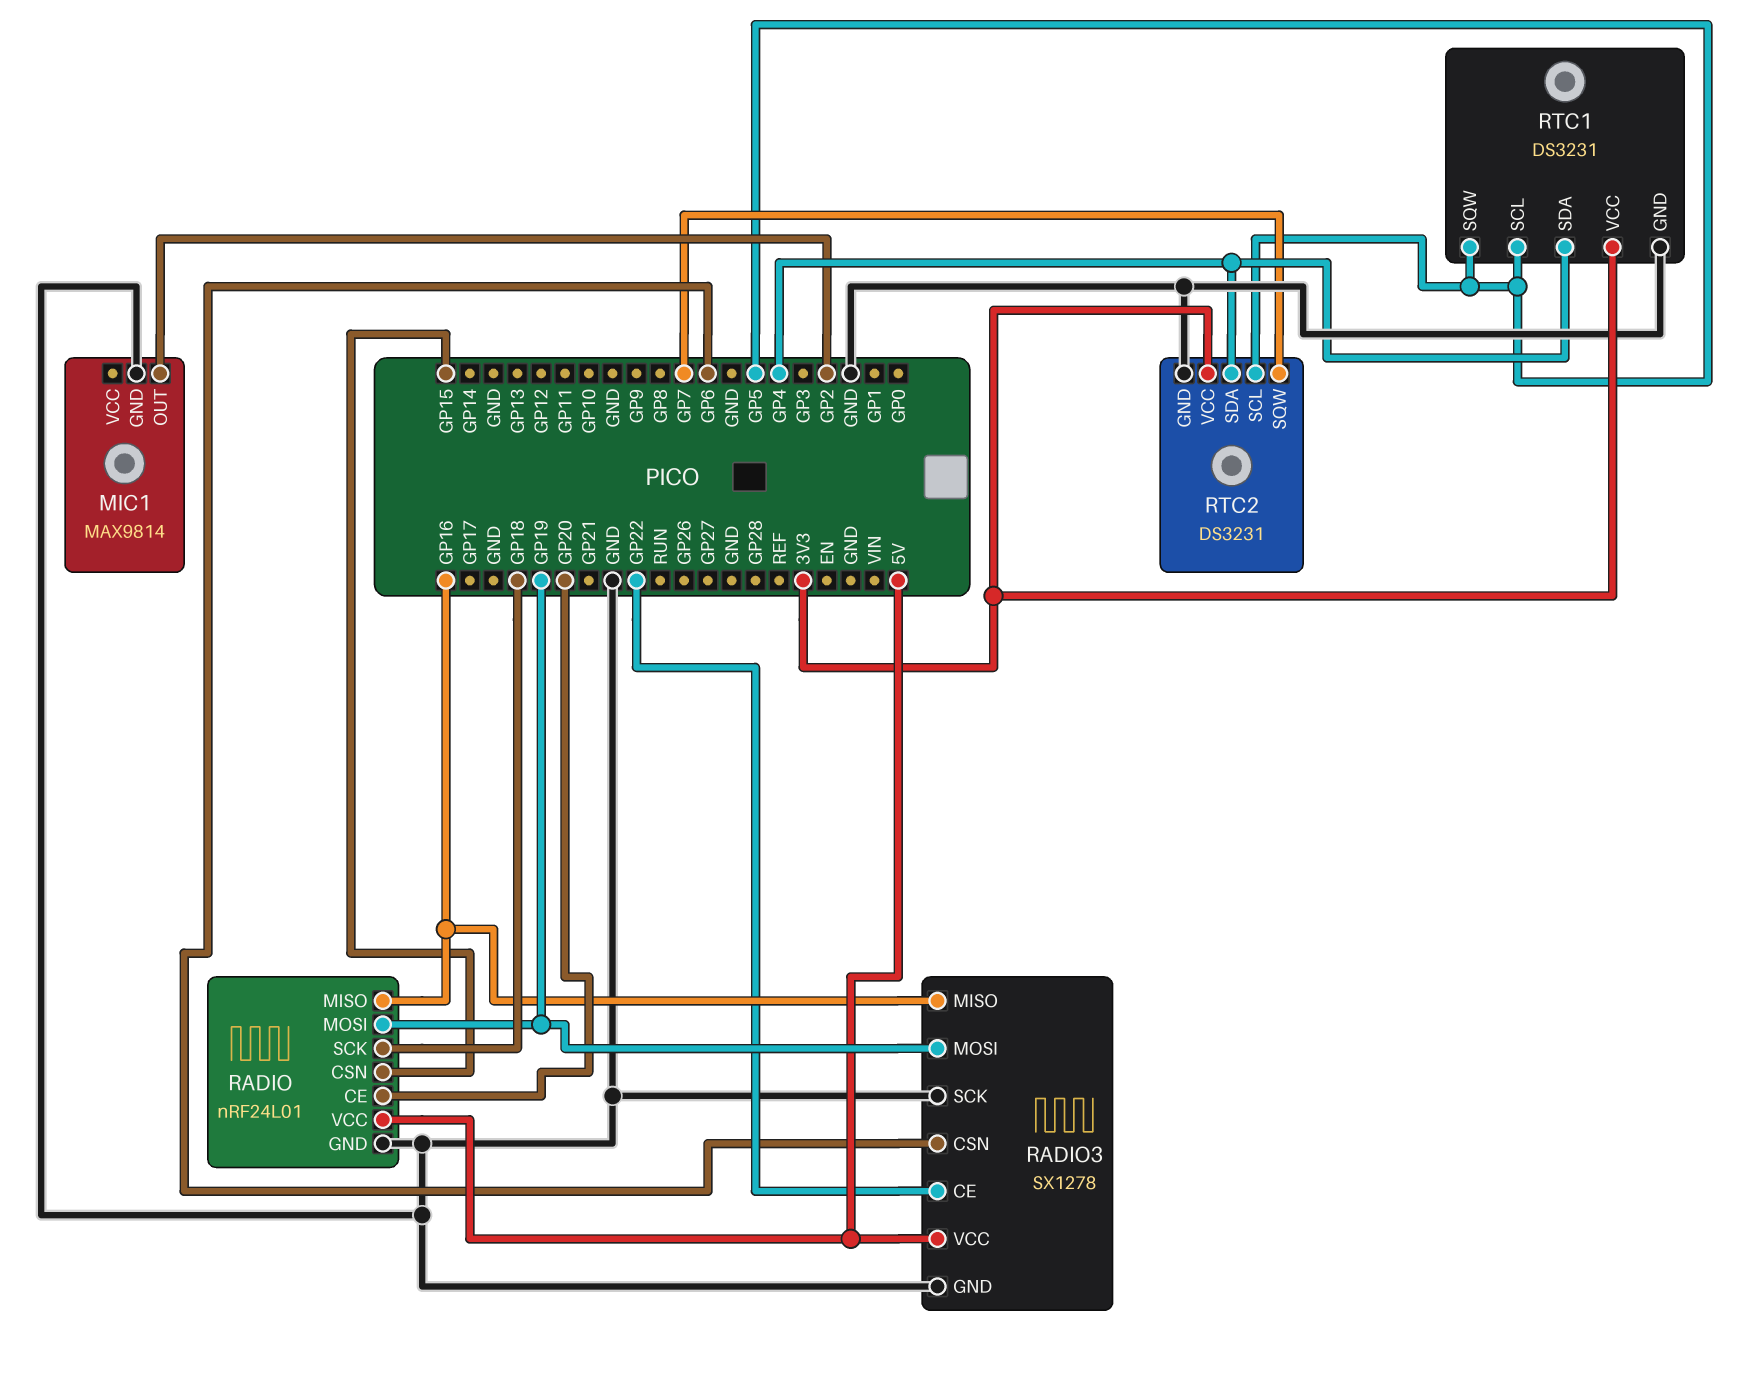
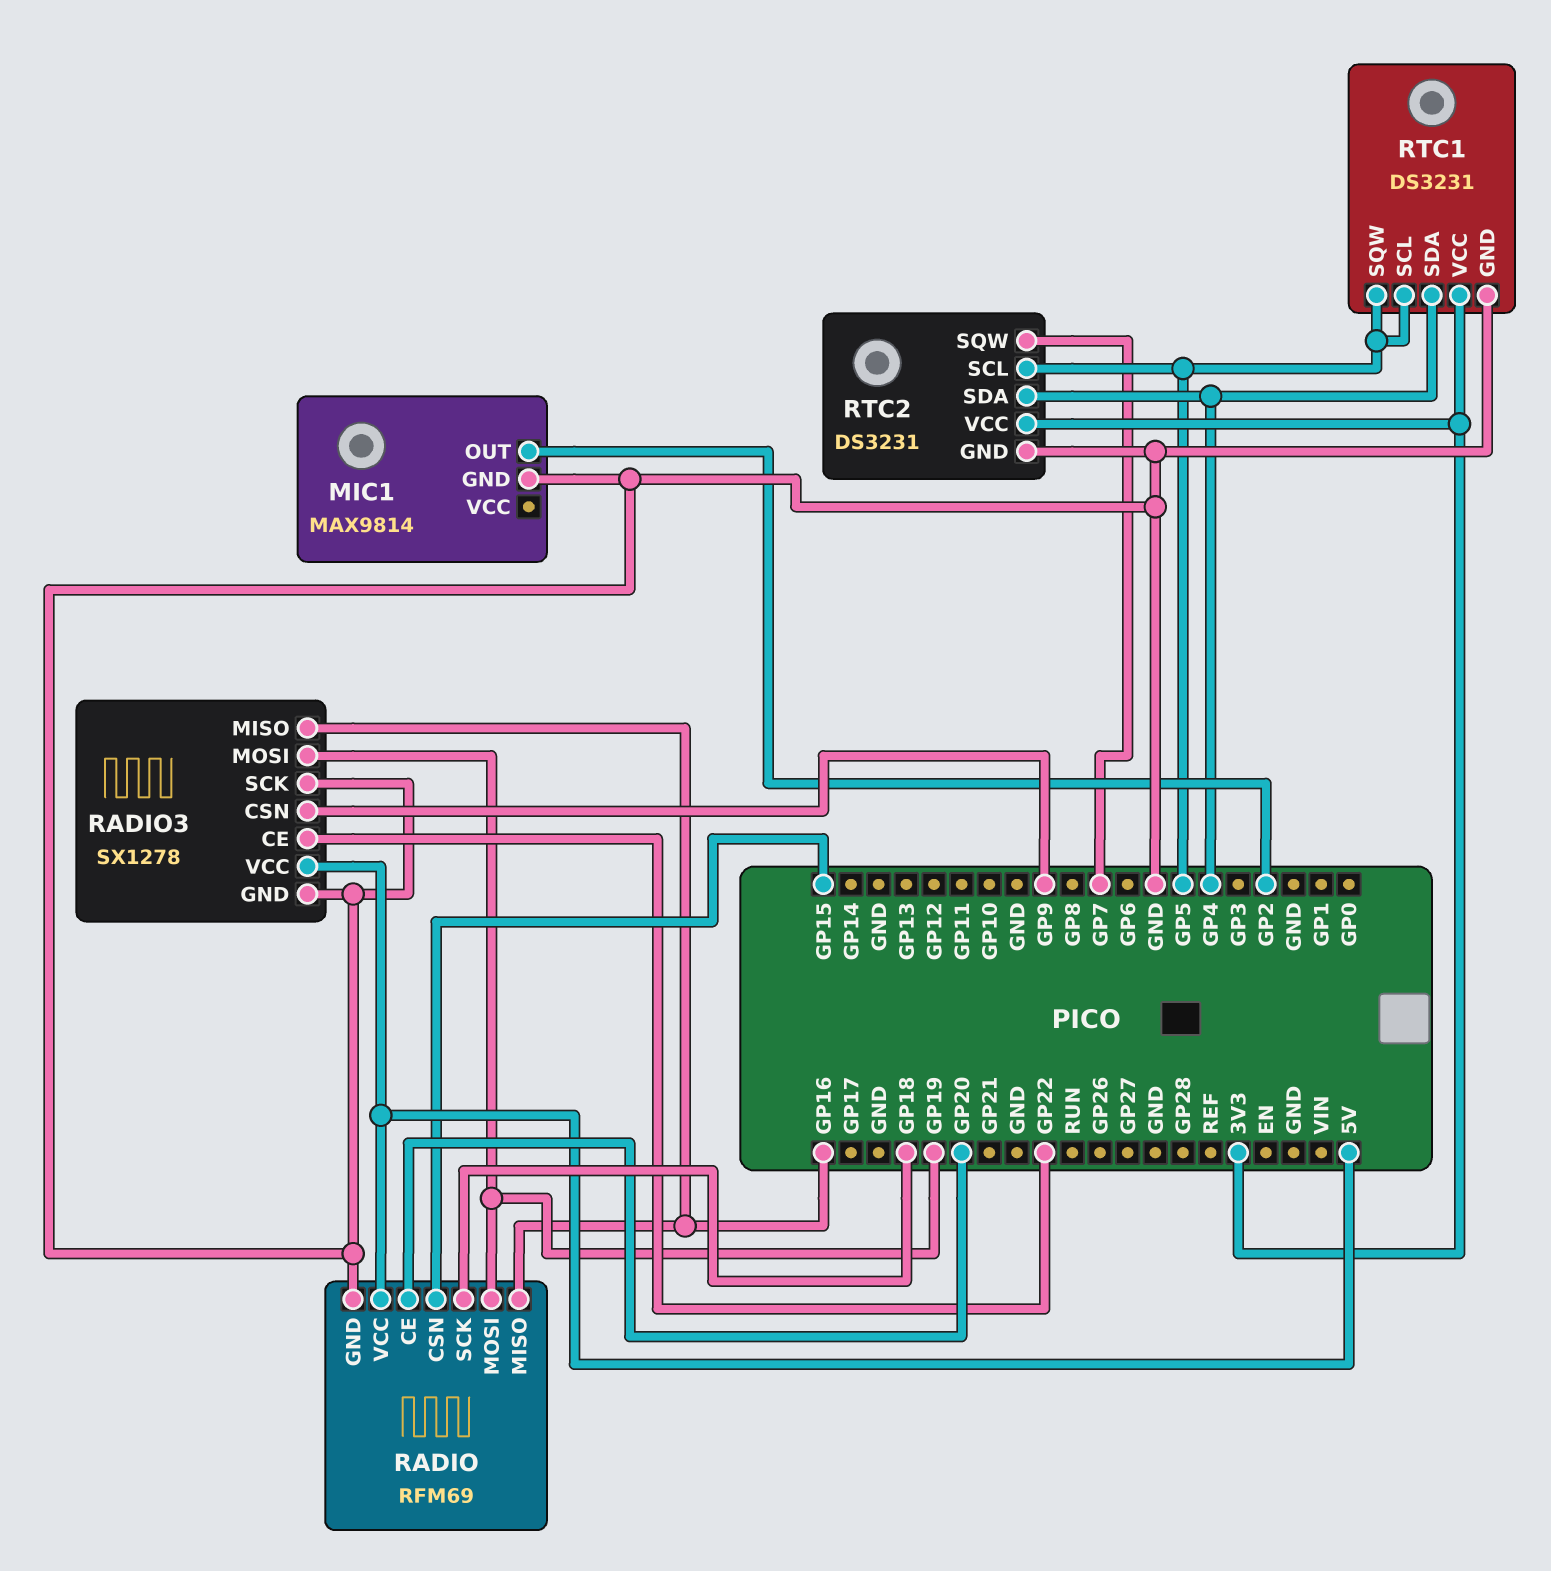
RADIO: nRF24L01 -> RFM69
RADIO3 pin CSN: GP6 -> GP9

